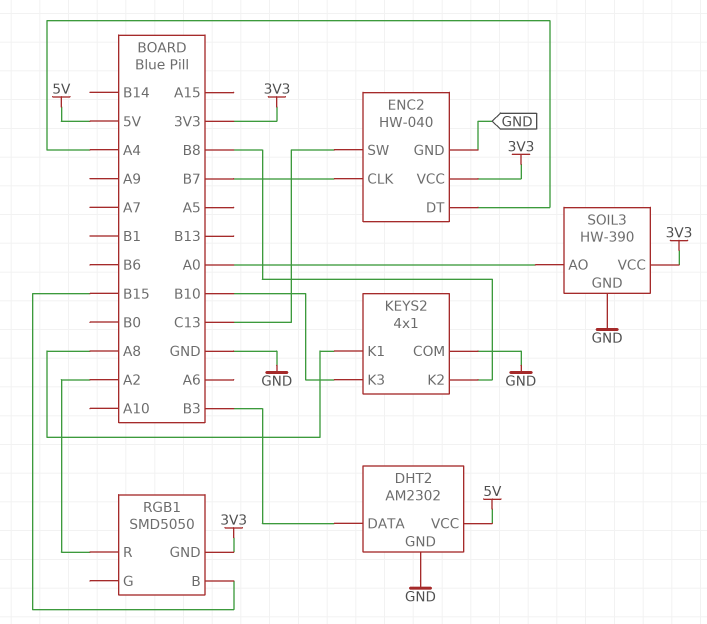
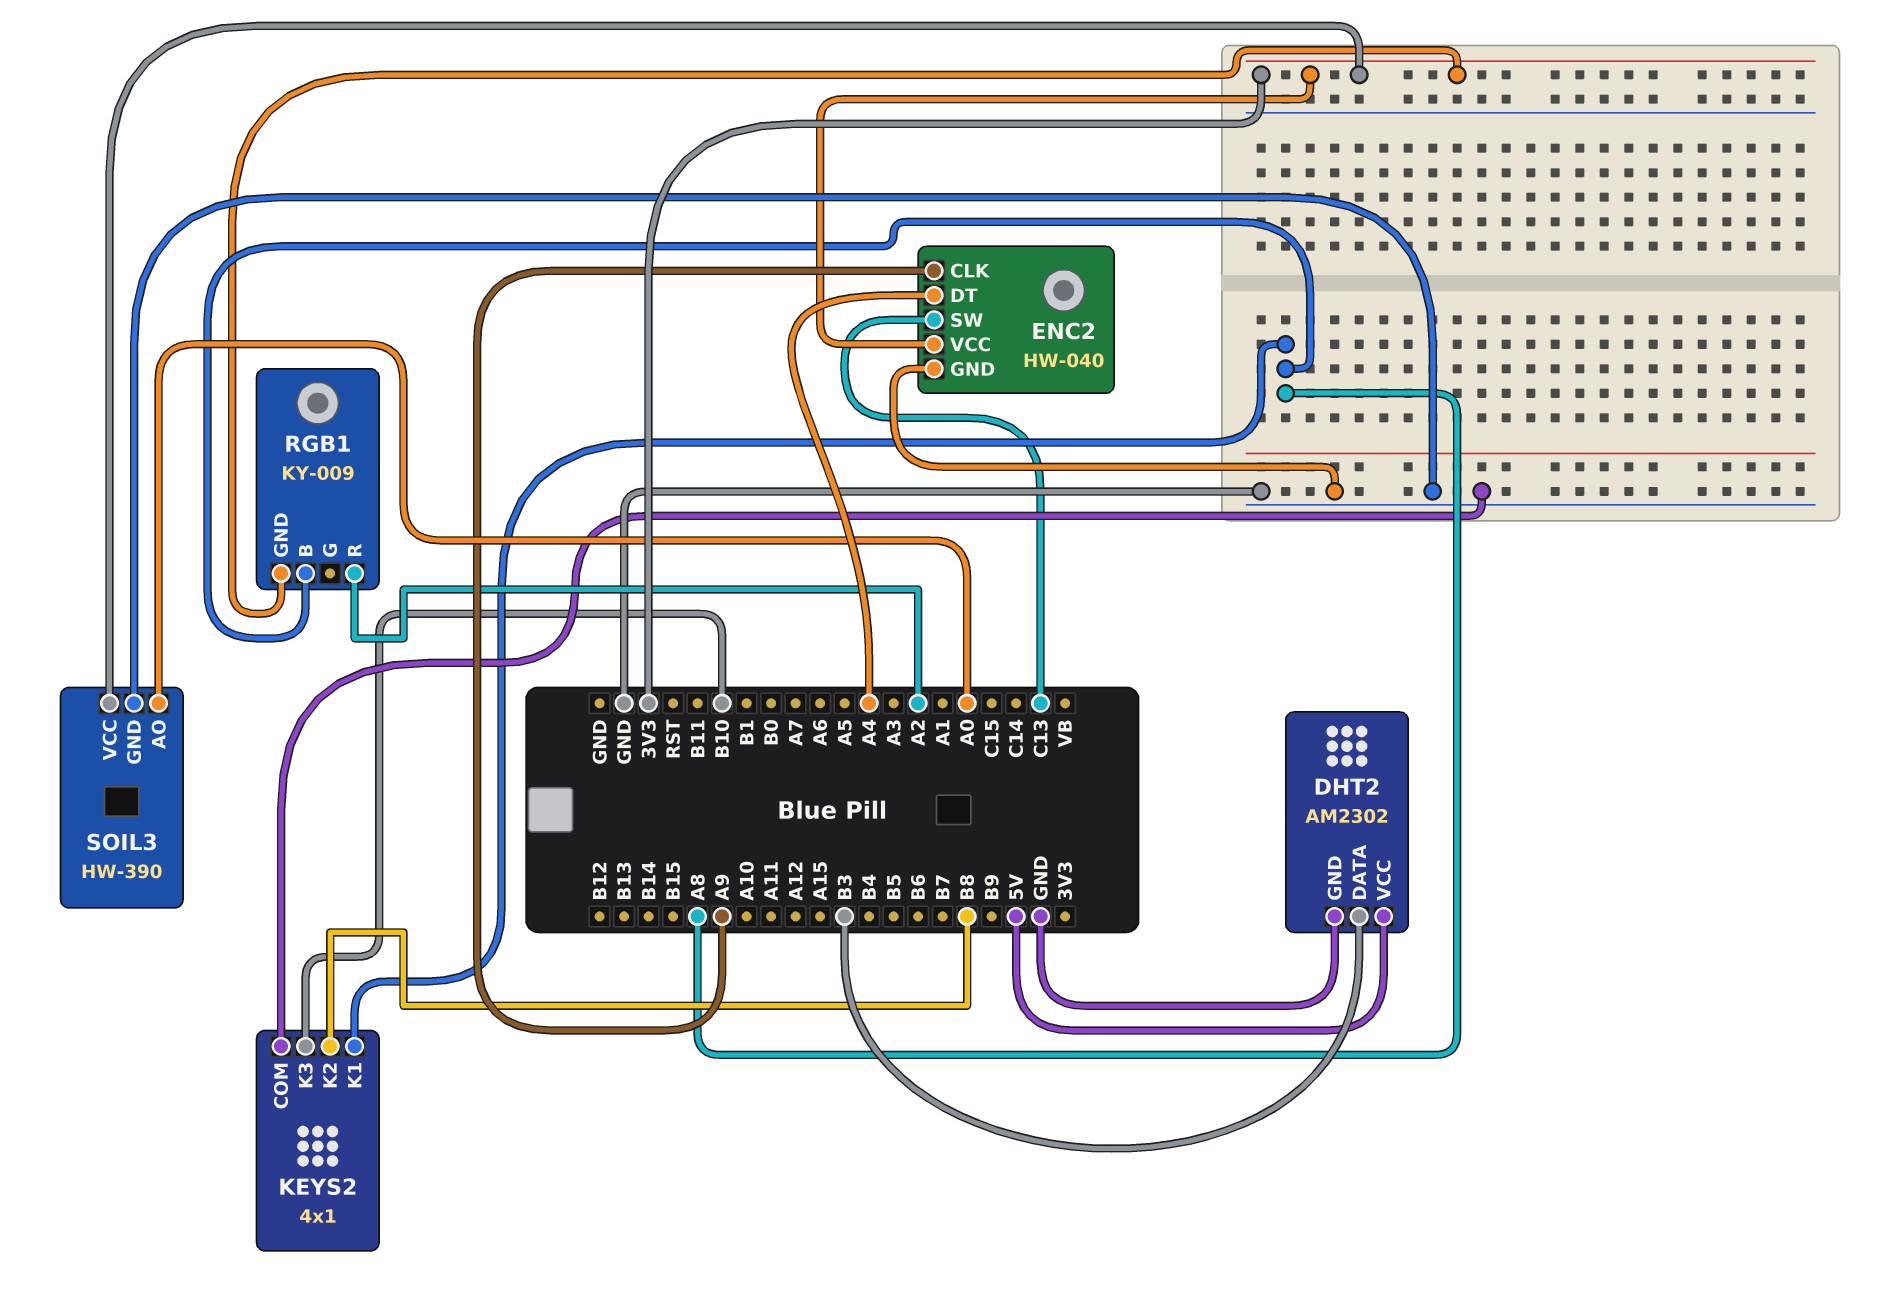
ENC2 pin CLK: B7 -> A9
RGB1: SMD5050 -> KY-009
RGB1 pin B: B15 -> A8

